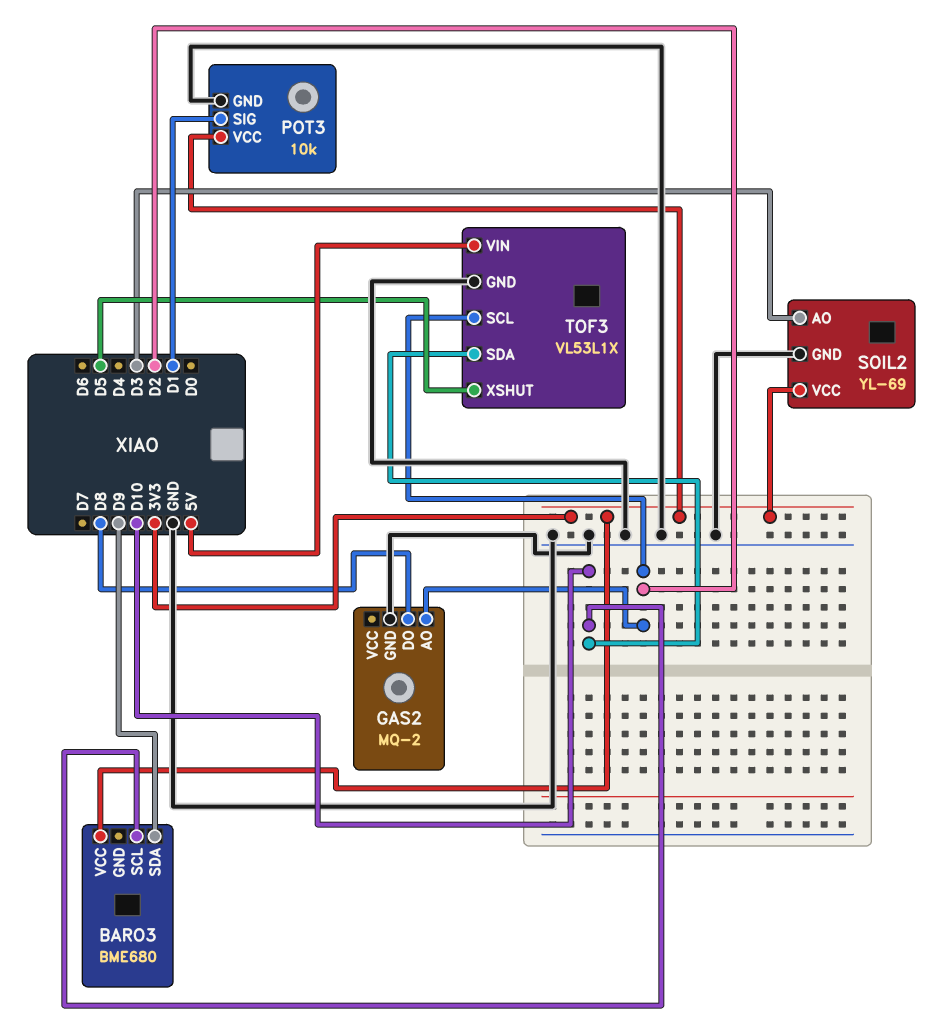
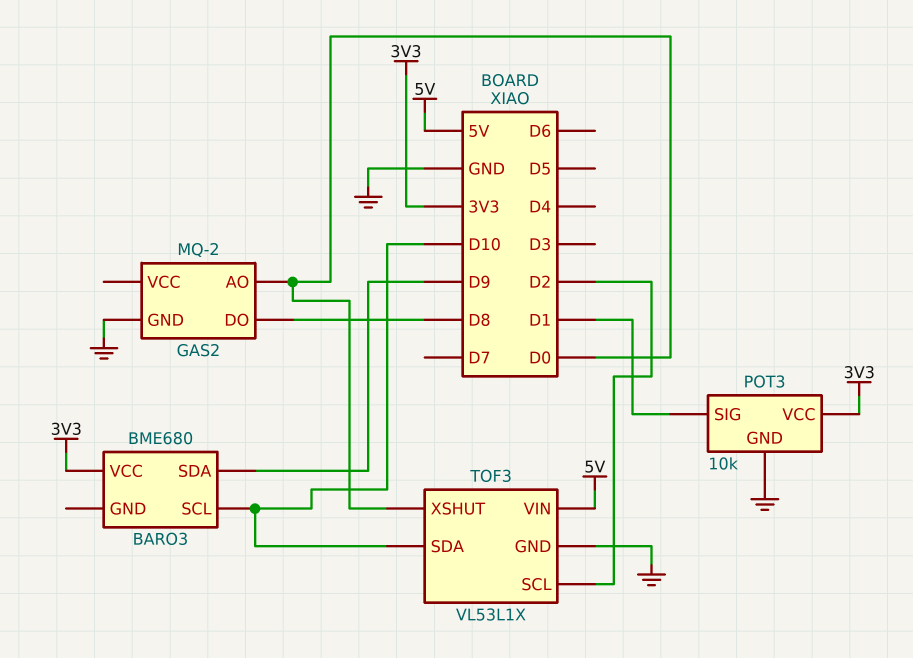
GAS2 pin AO: D2 -> D0
SOIL2: YL-69 -> none
SOIL2 pin AO: D3 -> none
SOIL2 pin GND: GND -> none
SOIL2 pin VCC: 3V3 -> none
TOF3 pin XSHUT: D5 -> D0

